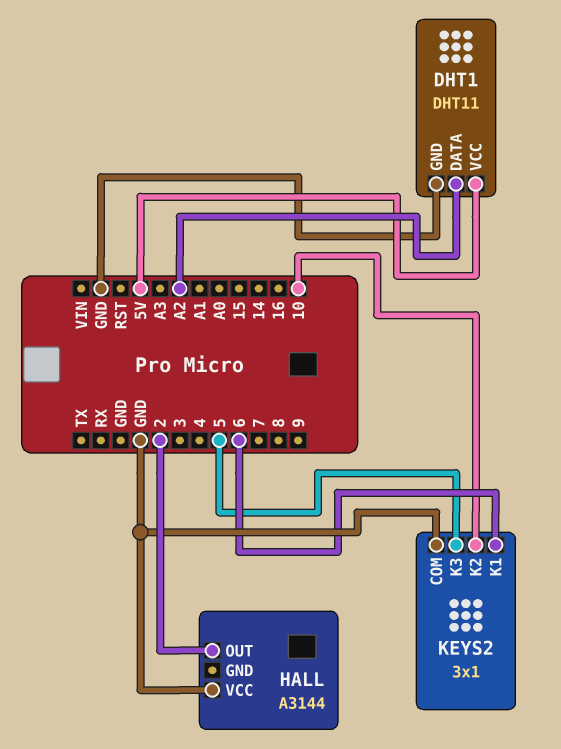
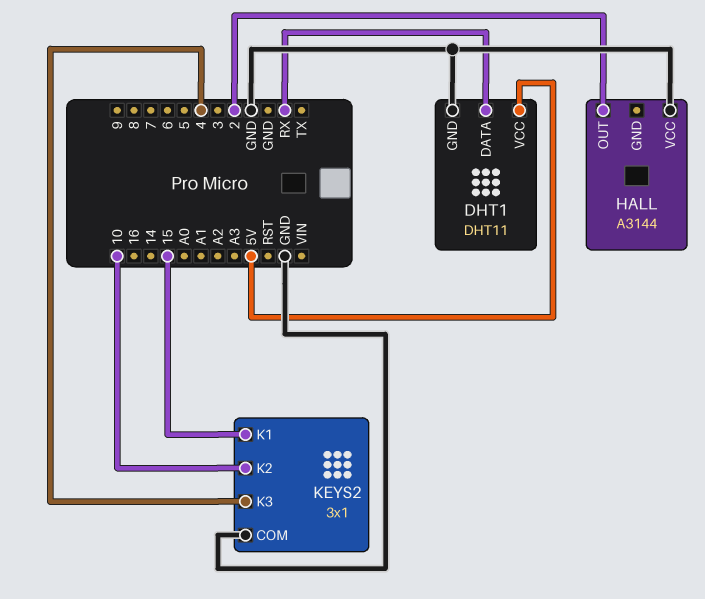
DHT1 pin DATA: A2 -> RX
KEYS2 pin K1: 6 -> 15
KEYS2 pin K3: 5 -> 4

